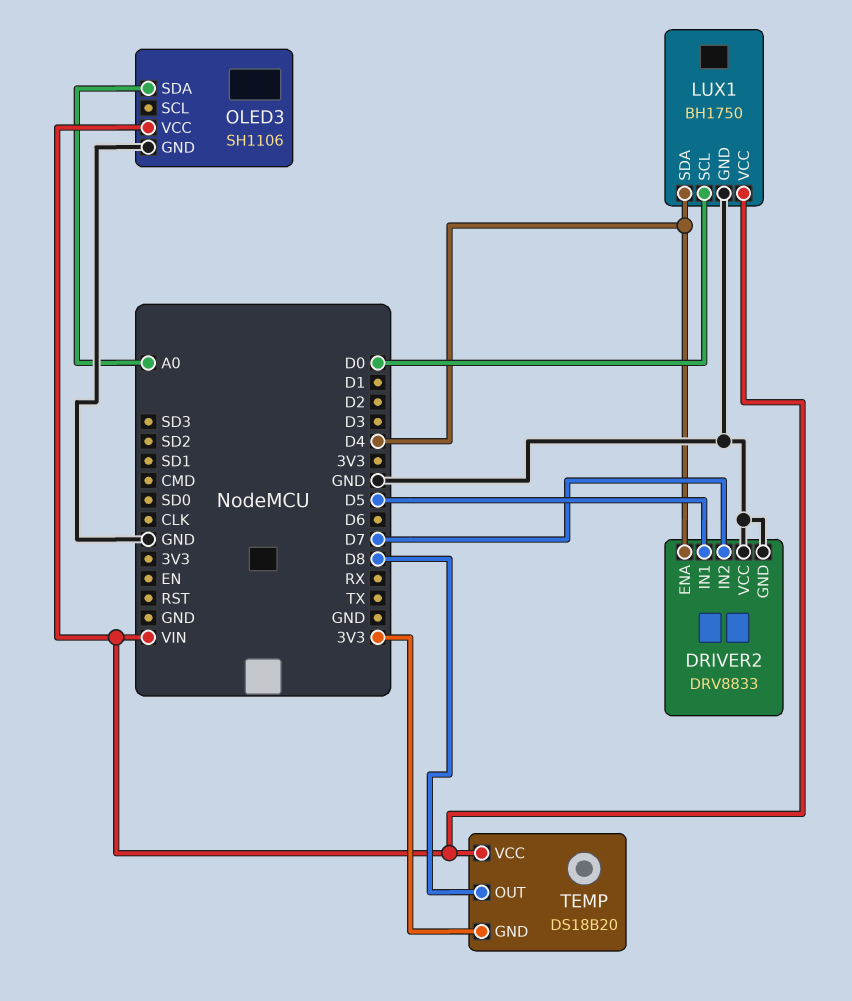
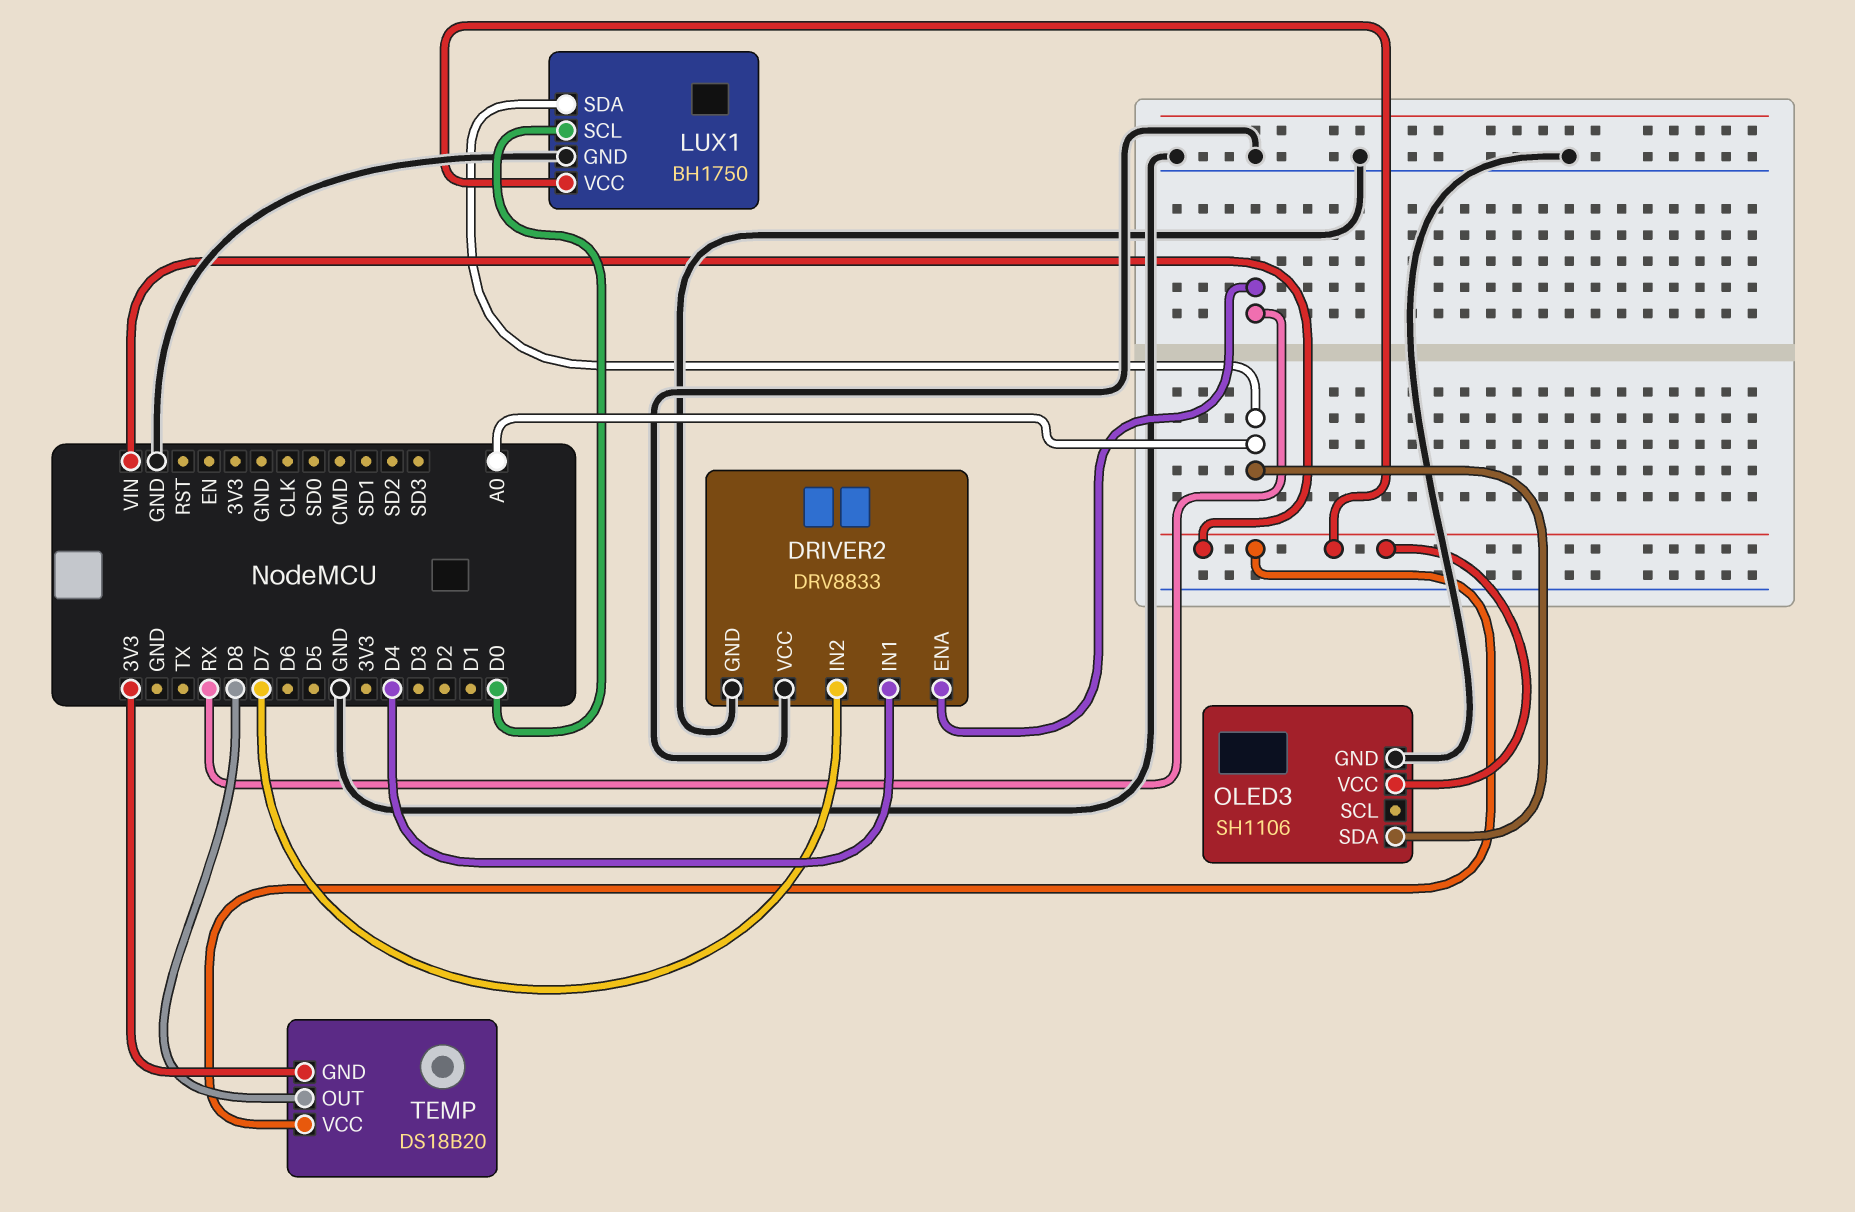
DRIVER2 pin ENA: D4 -> RX
DRIVER2 pin IN1: D5 -> D4
LUX1 pin SDA: D4 -> A0

